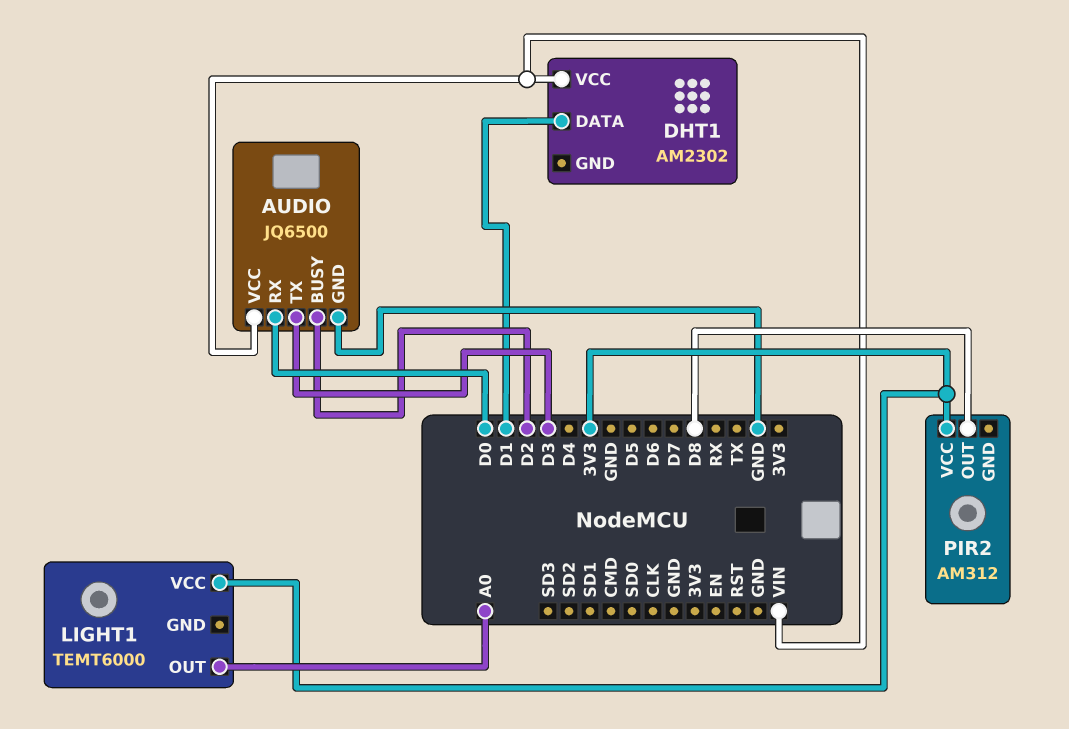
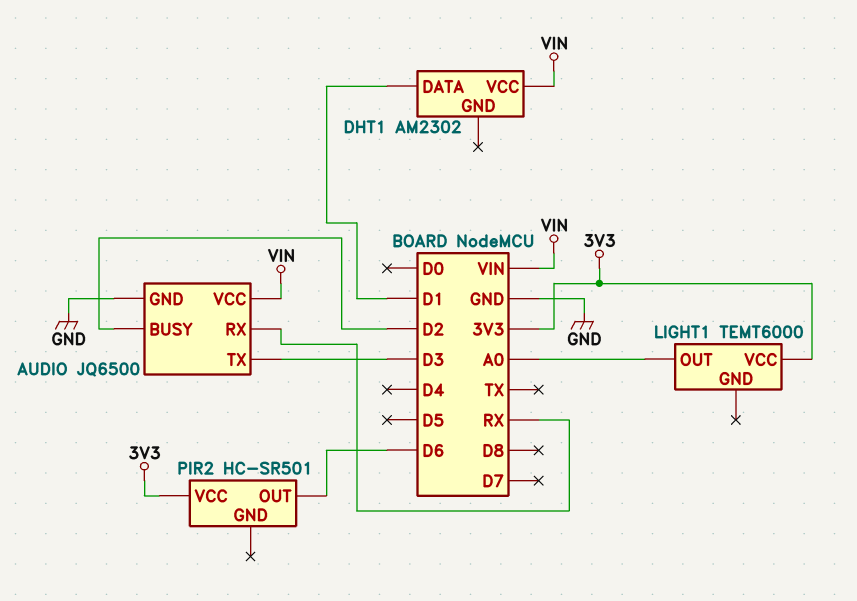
AUDIO pin RX: D0 -> RX
PIR2: AM312 -> HC-SR501
PIR2 pin OUT: D8 -> D6

